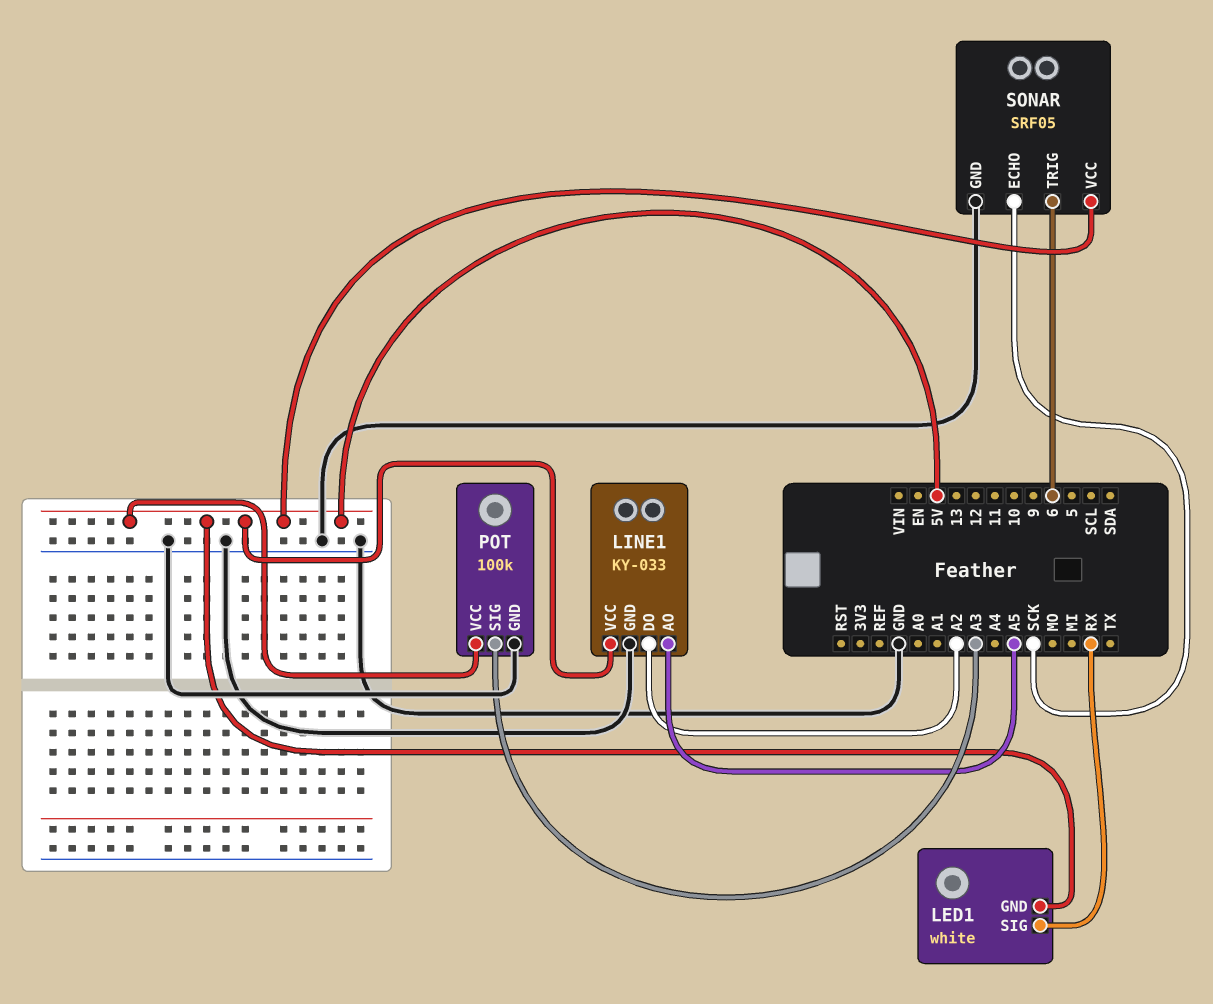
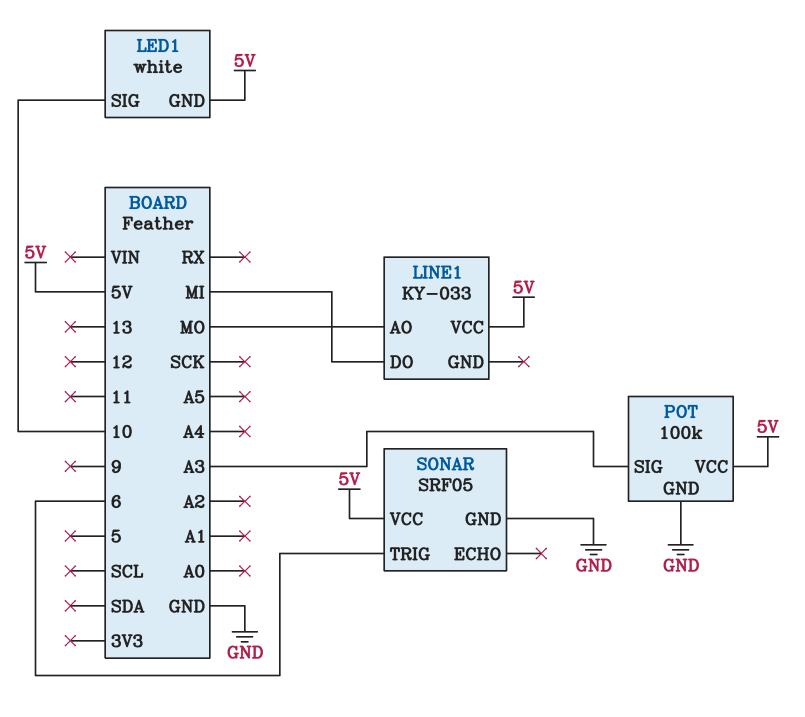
LED1 pin SIG: RX -> 10
LINE1 pin AO: A5 -> MO
LINE1 pin DO: A2 -> MI
LINE1 pin GND: GND -> none
SONAR pin ECHO: SCK -> none

